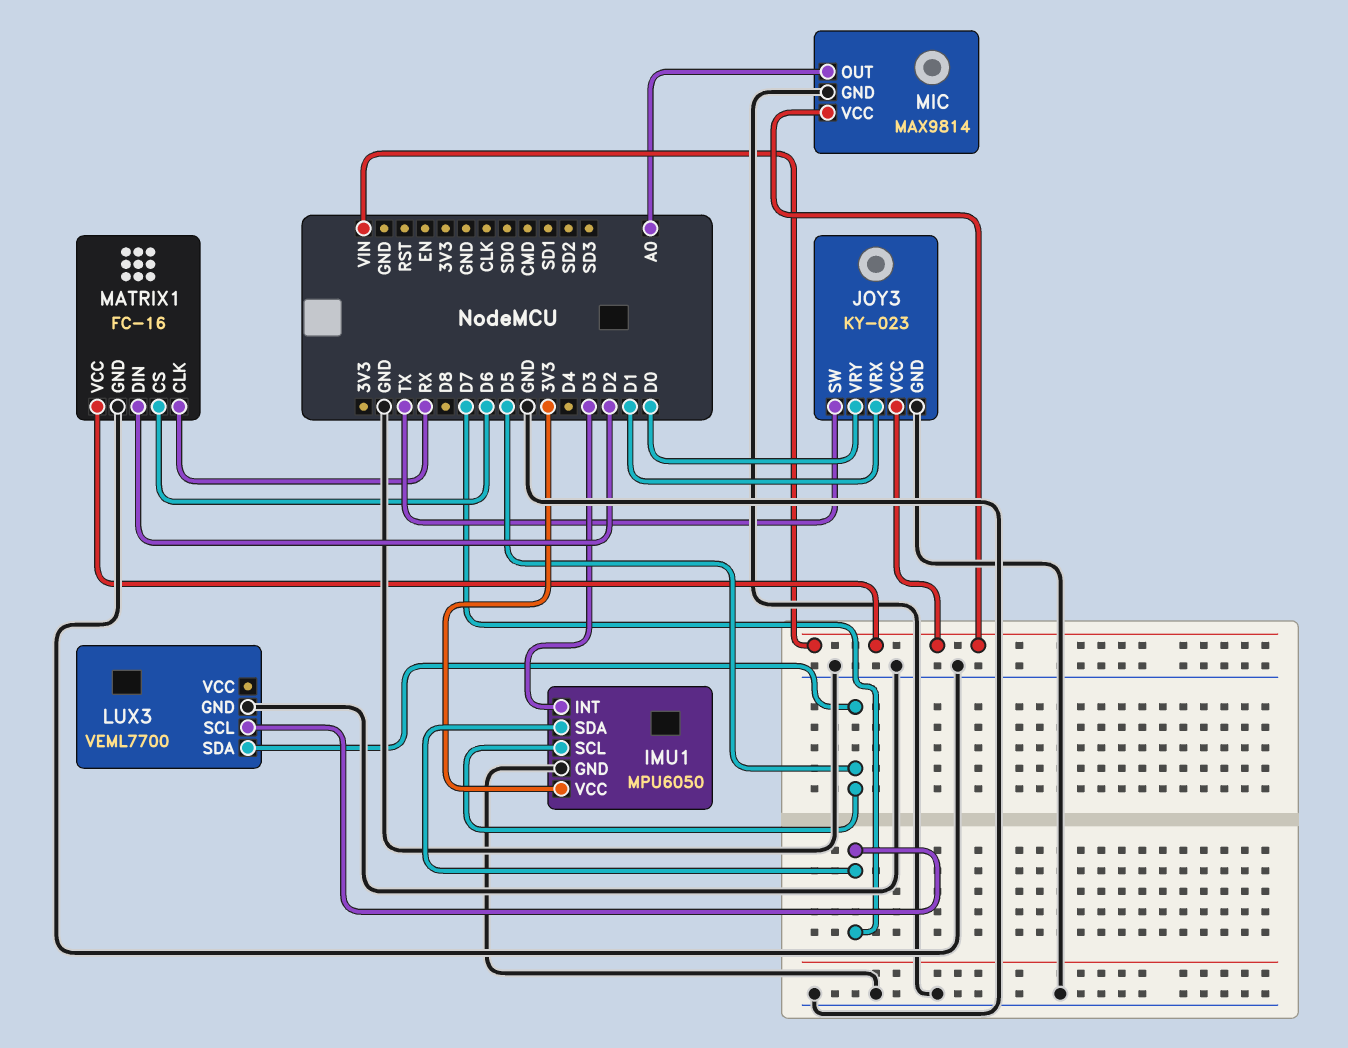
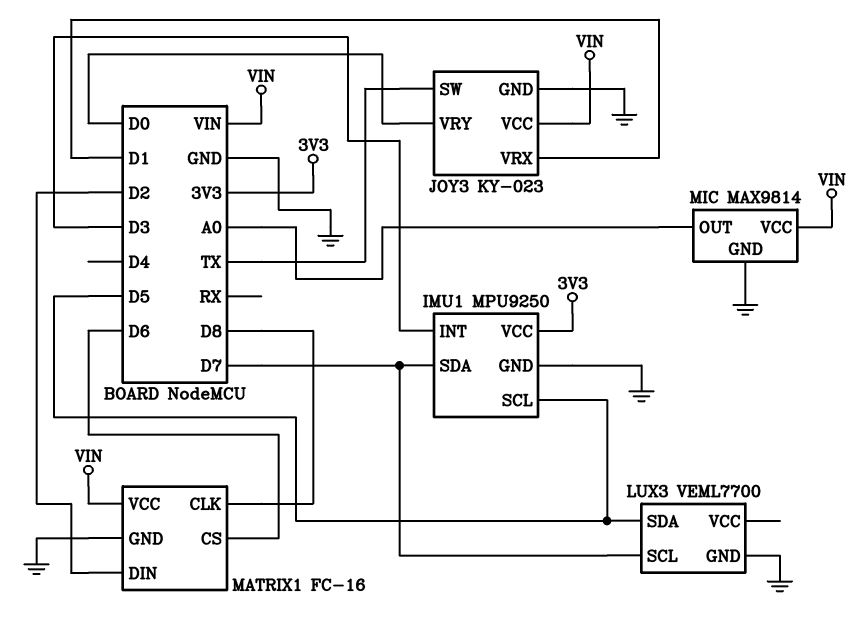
IMU1: MPU6050 -> MPU9250
MATRIX1 pin CLK: RX -> D8

